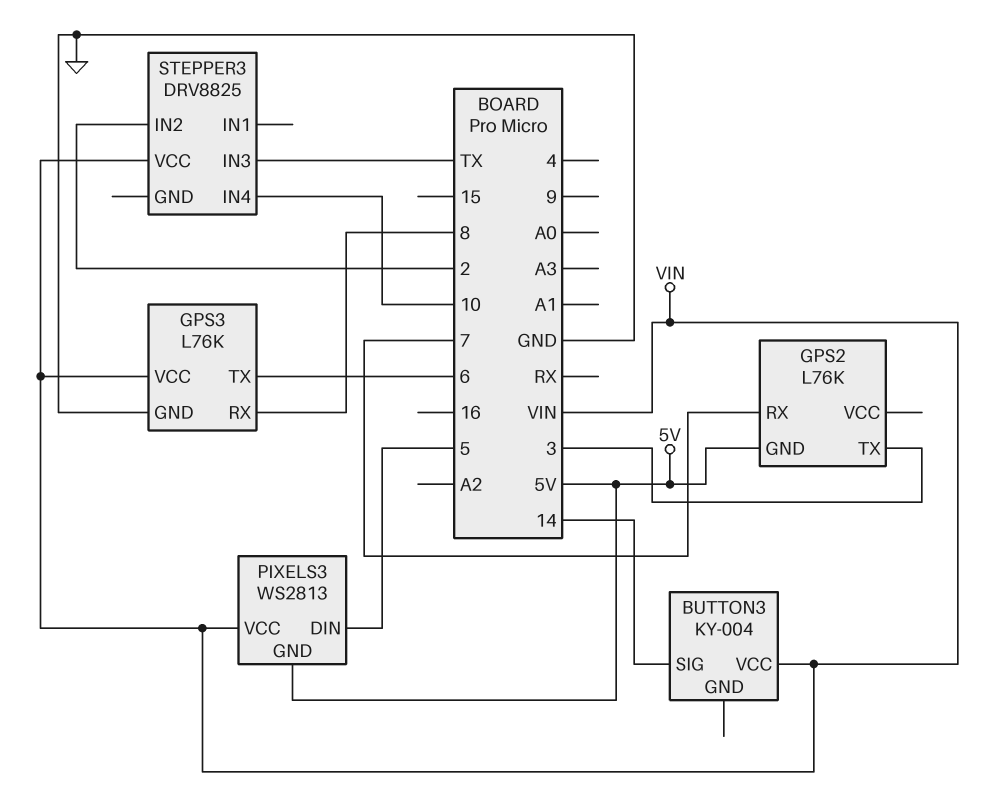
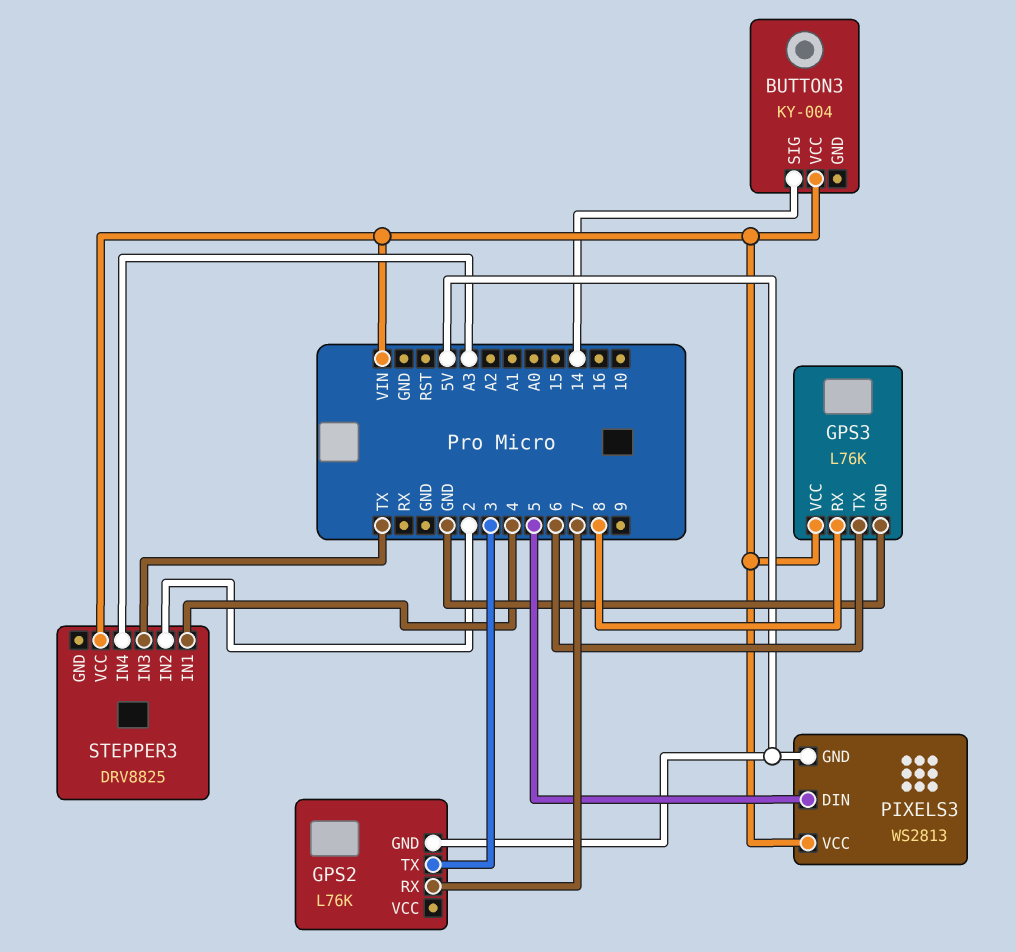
STEPPER3 pin IN1: none -> 4
STEPPER3 pin IN4: 10 -> A3

